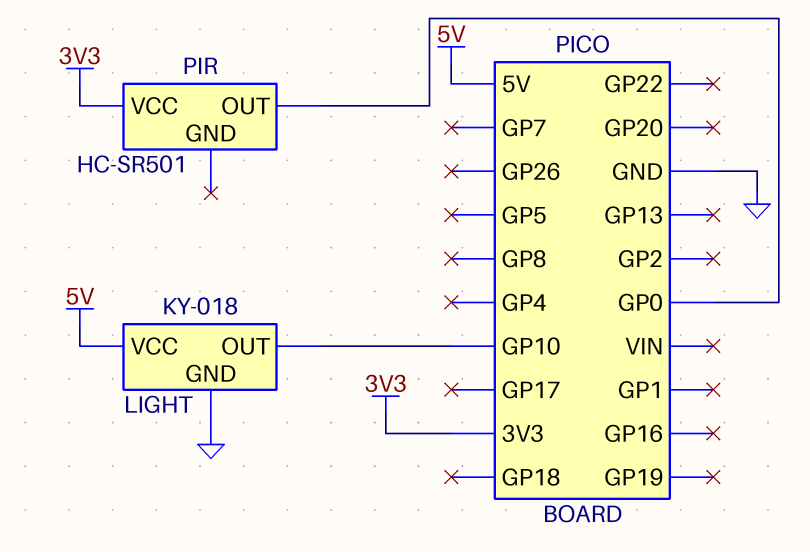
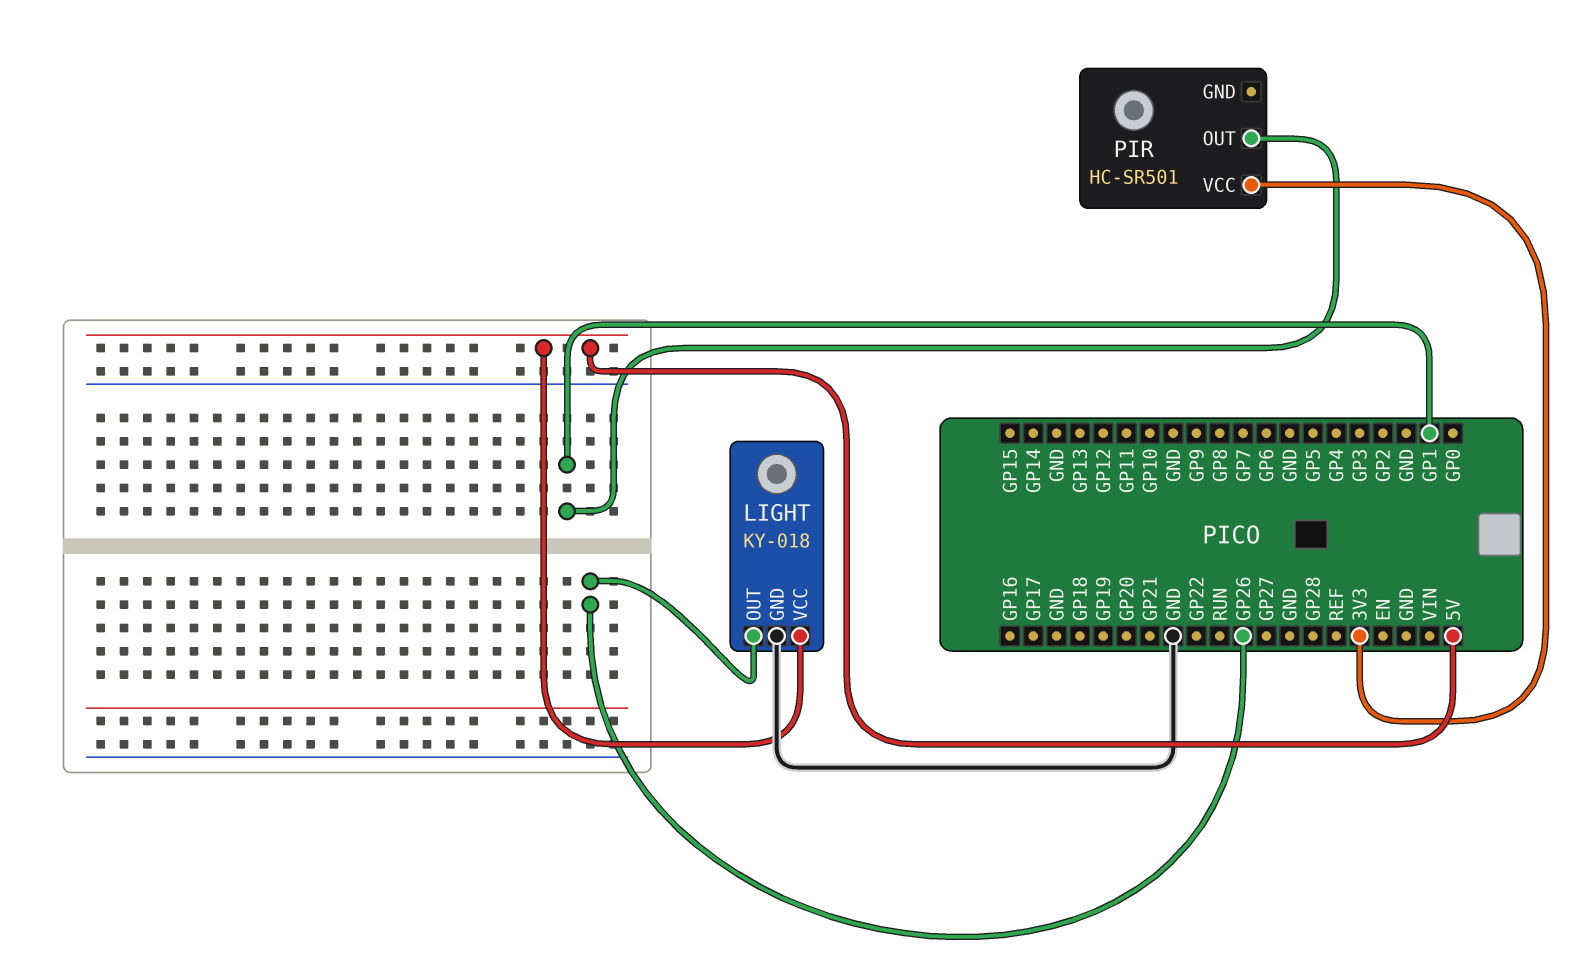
LIGHT pin OUT: GP10 -> GP26
PIR pin OUT: GP0 -> GP1

